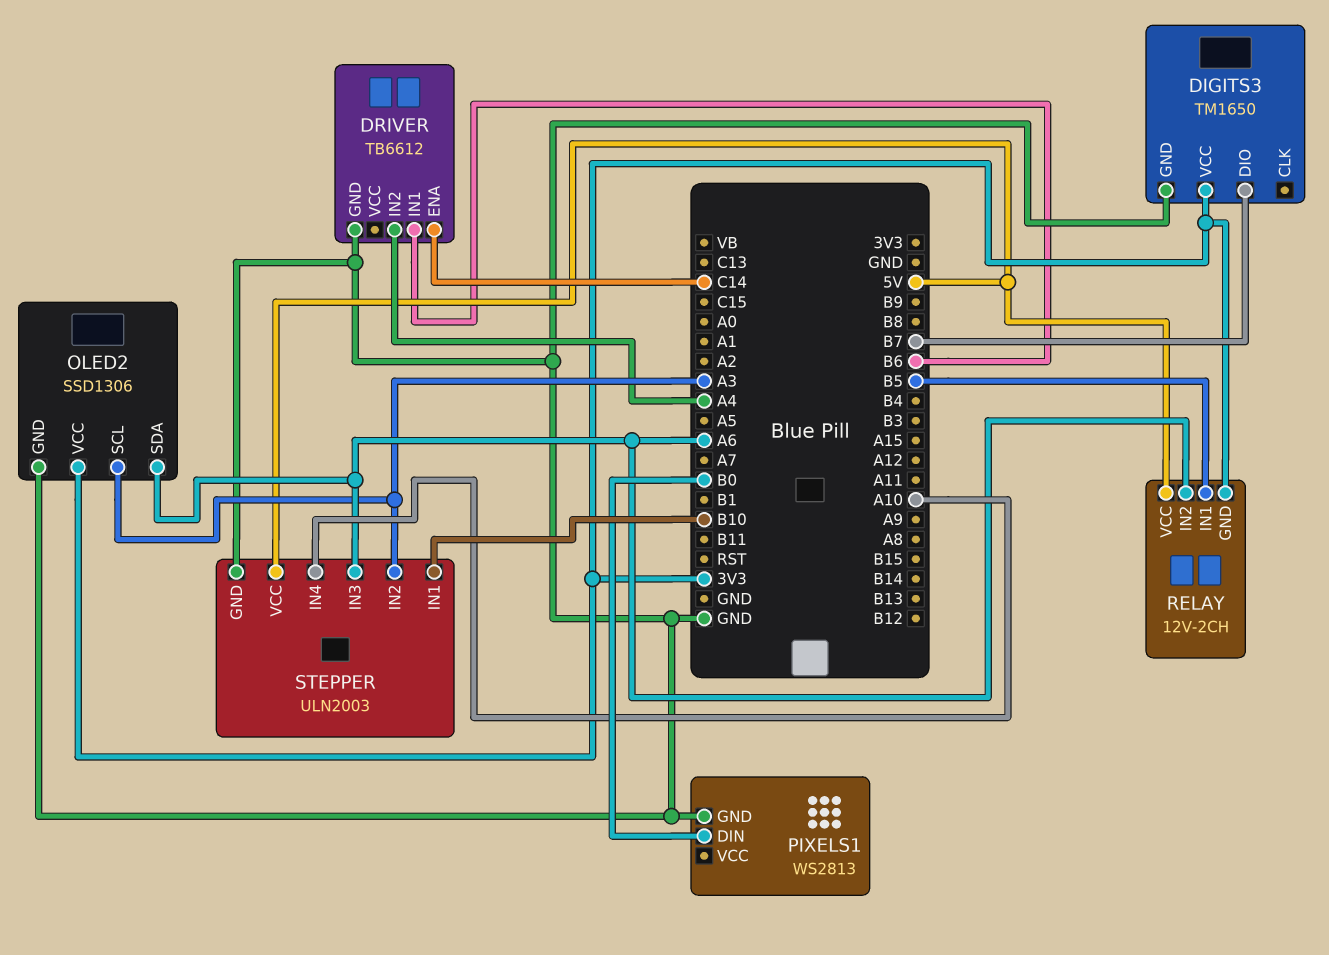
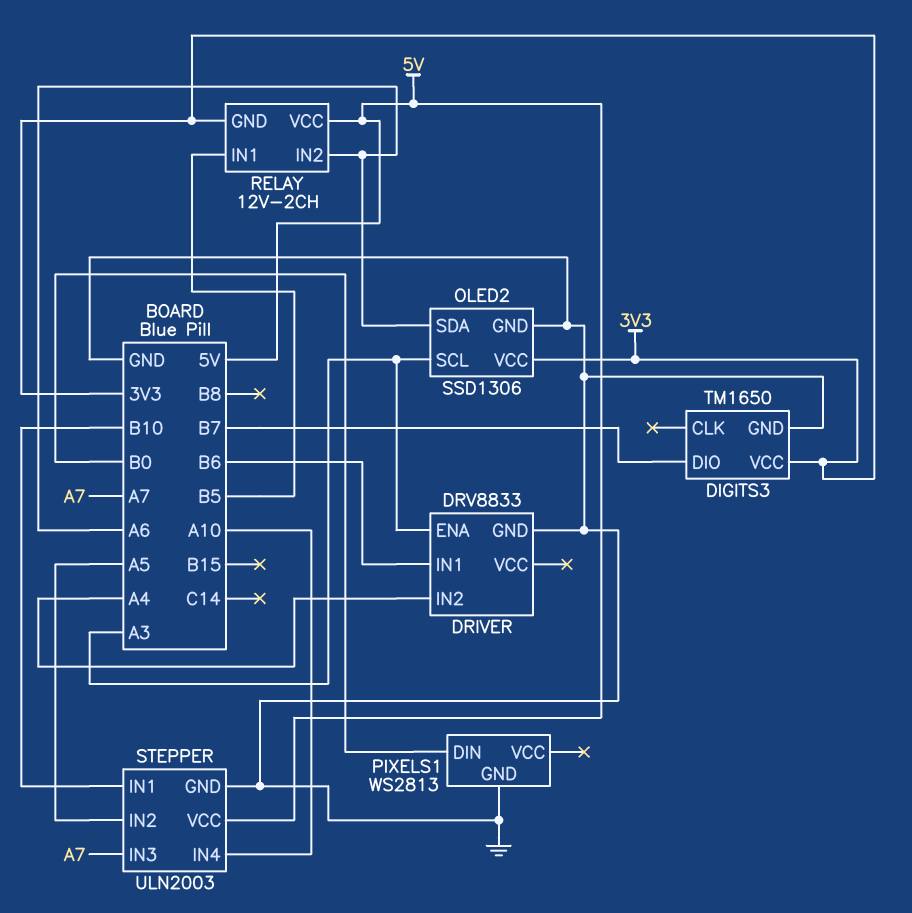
DRIVER: TB6612 -> DRV8833
DRIVER pin ENA: C14 -> A3
STEPPER pin IN2: A3 -> A5
STEPPER pin IN3: A6 -> A7

